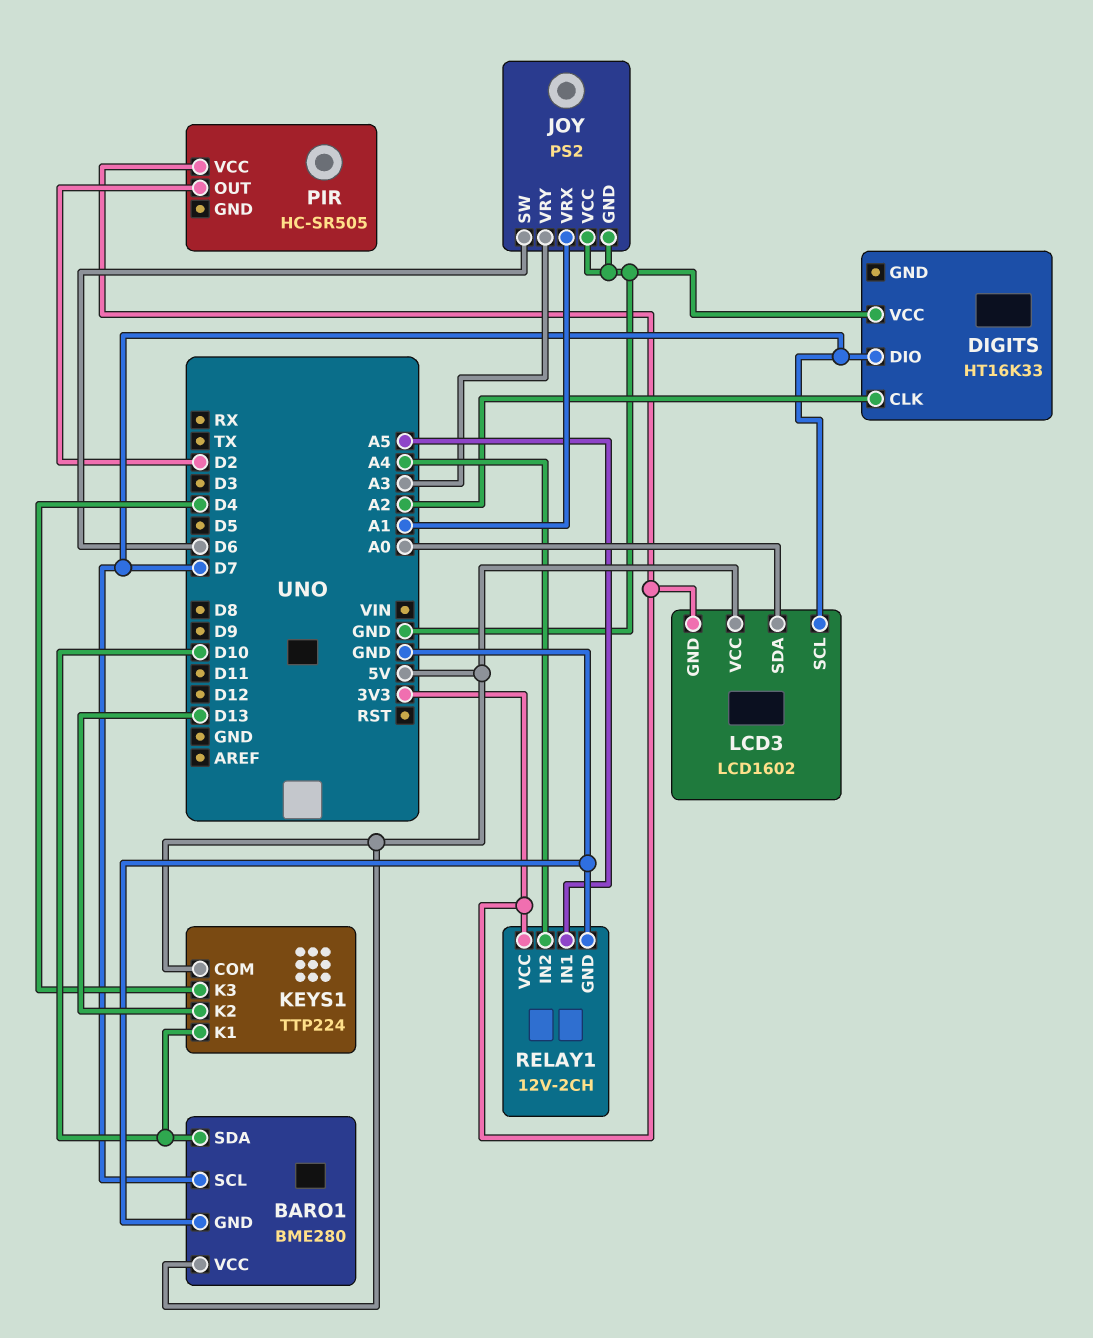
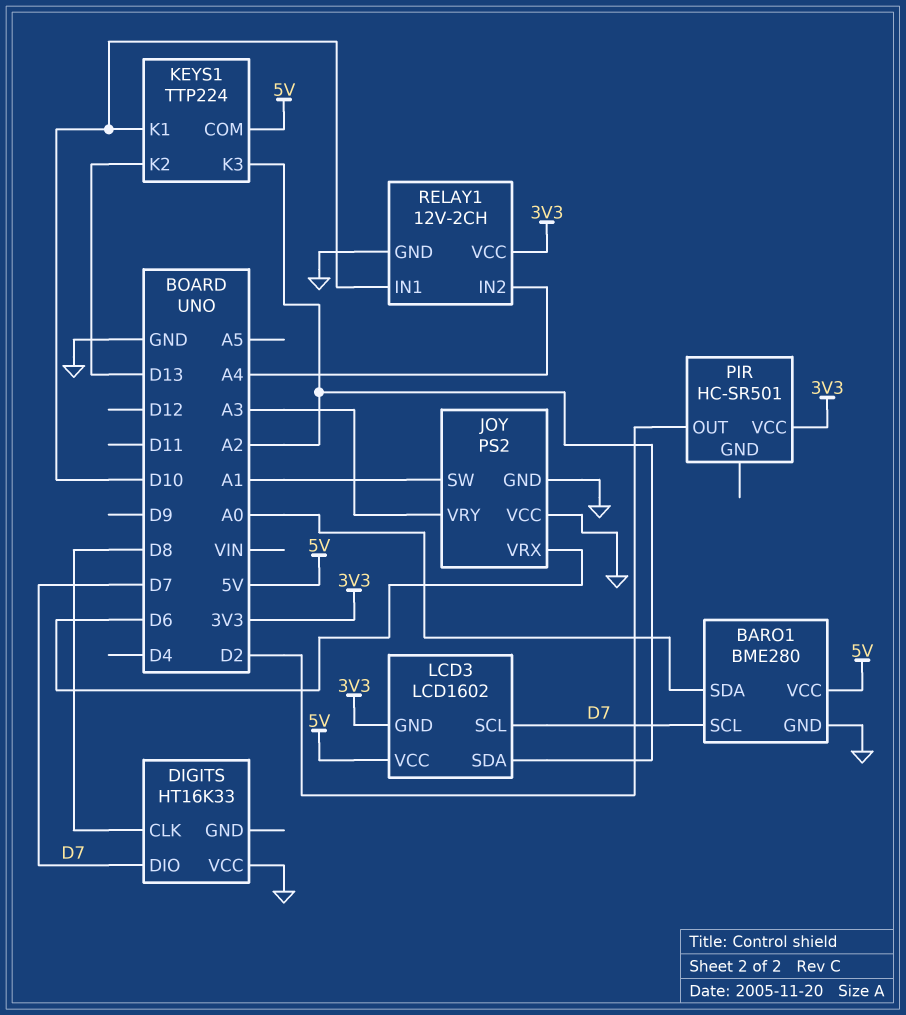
BARO1 pin SDA: D10 -> A0
DIGITS pin CLK: A2 -> D8
JOY pin SW: D6 -> A1
JOY pin VRX: A1 -> D6
KEYS1 pin K3: D4 -> A2
LCD3 pin SDA: A0 -> A2
PIR: HC-SR505 -> HC-SR501
RELAY1 pin IN1: A5 -> D10

